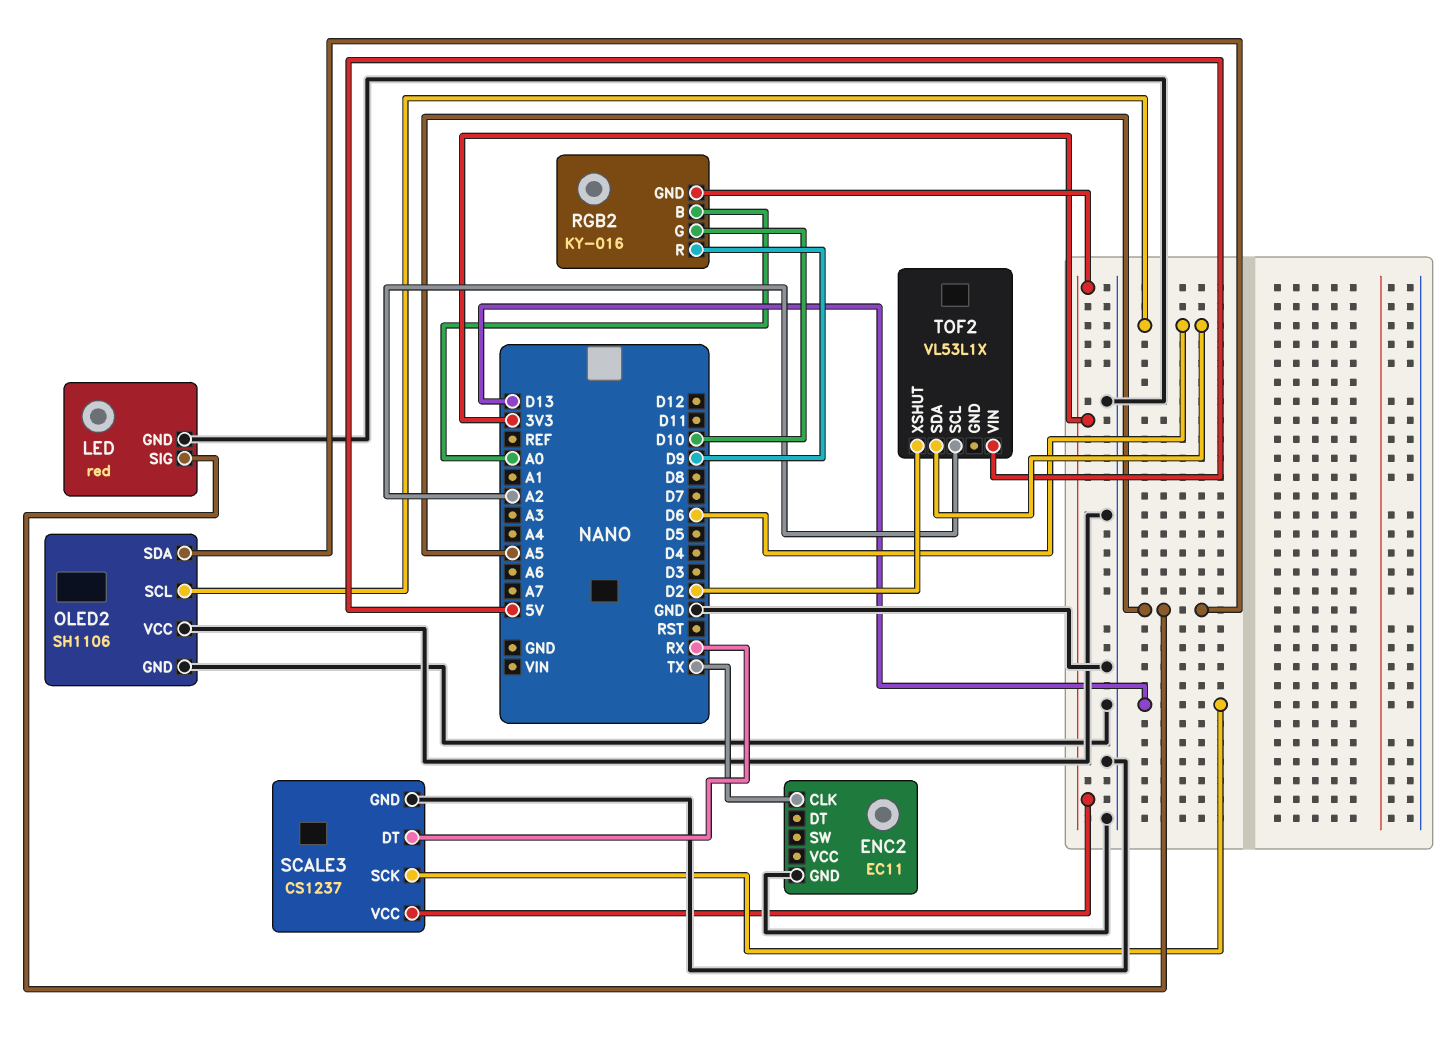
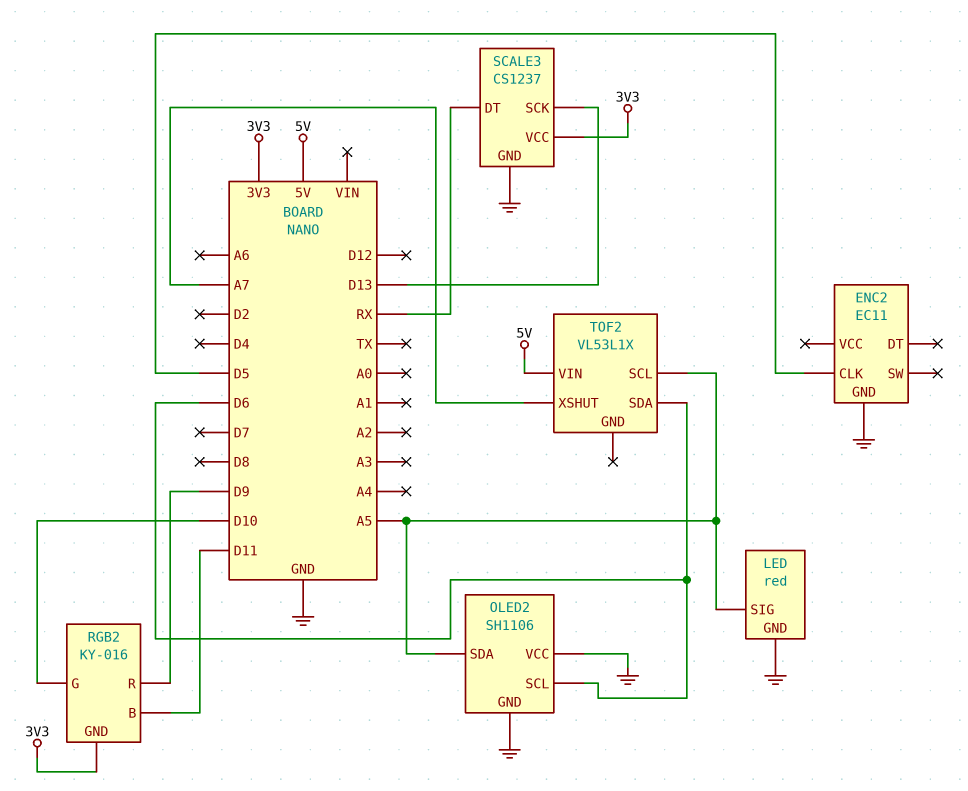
ENC2 pin CLK: TX -> D5
RGB2 pin B: A0 -> D11
TOF2 pin SCL: A2 -> A5
TOF2 pin XSHUT: D2 -> A7

